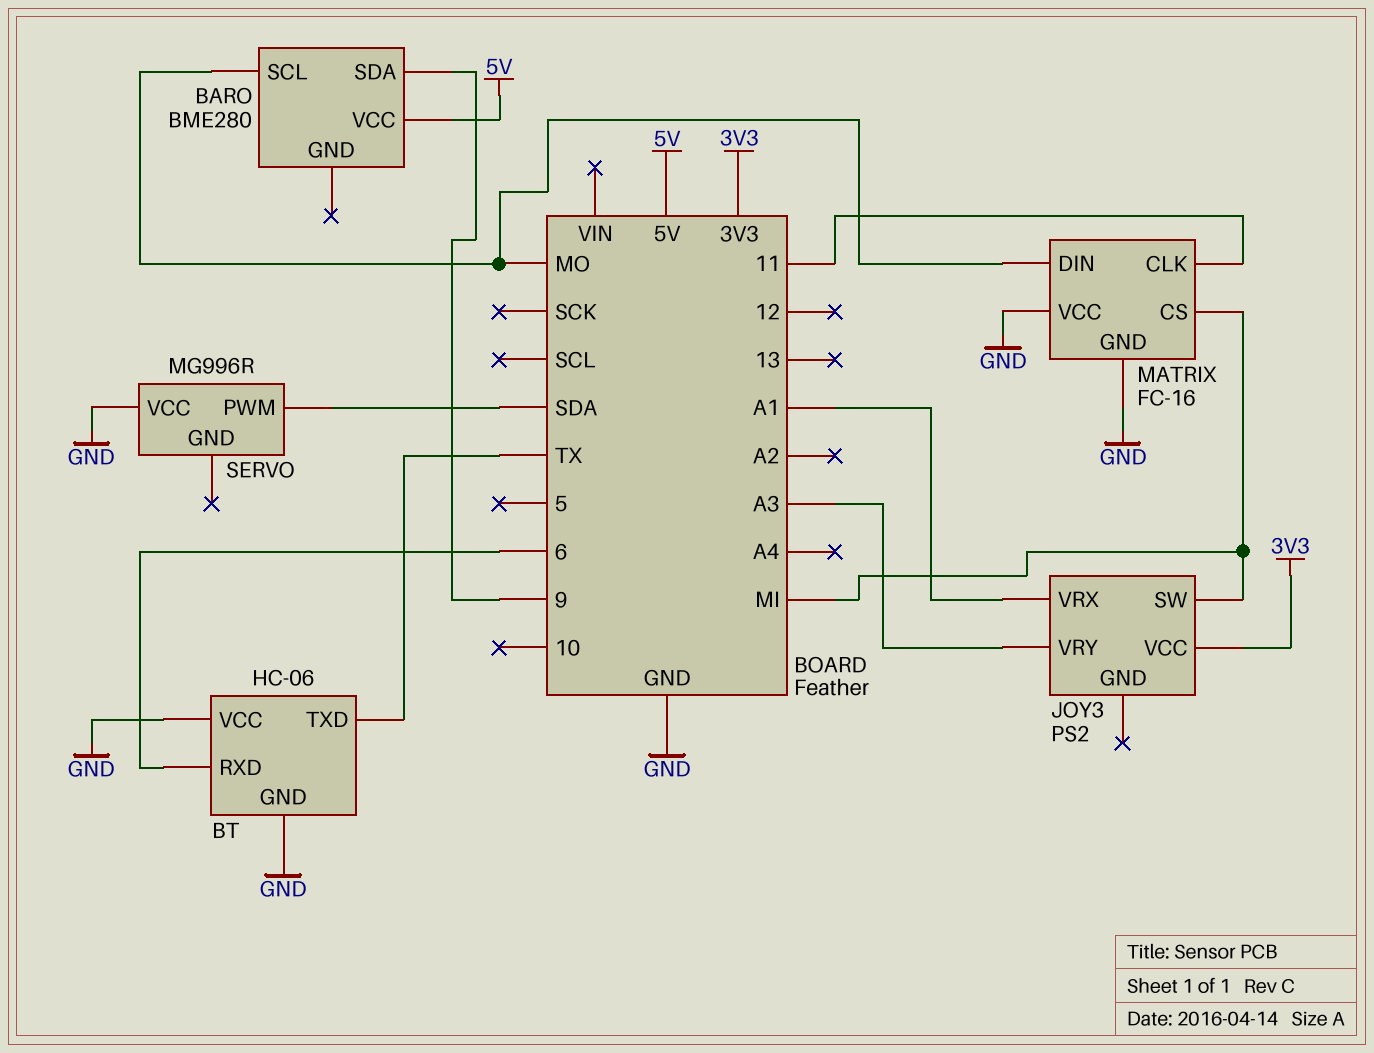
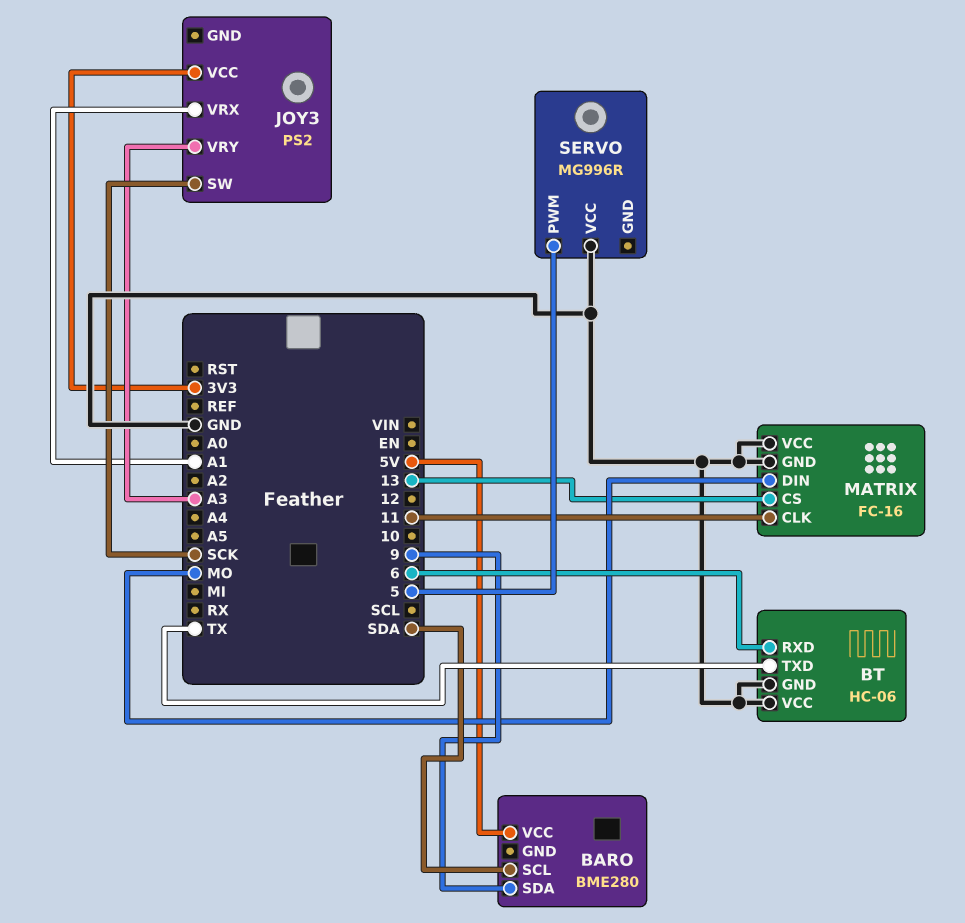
BARO pin SCL: MO -> SDA
JOY3 pin SW: MI -> SCK
MATRIX pin CS: MI -> 13
SERVO pin PWM: SDA -> 5

